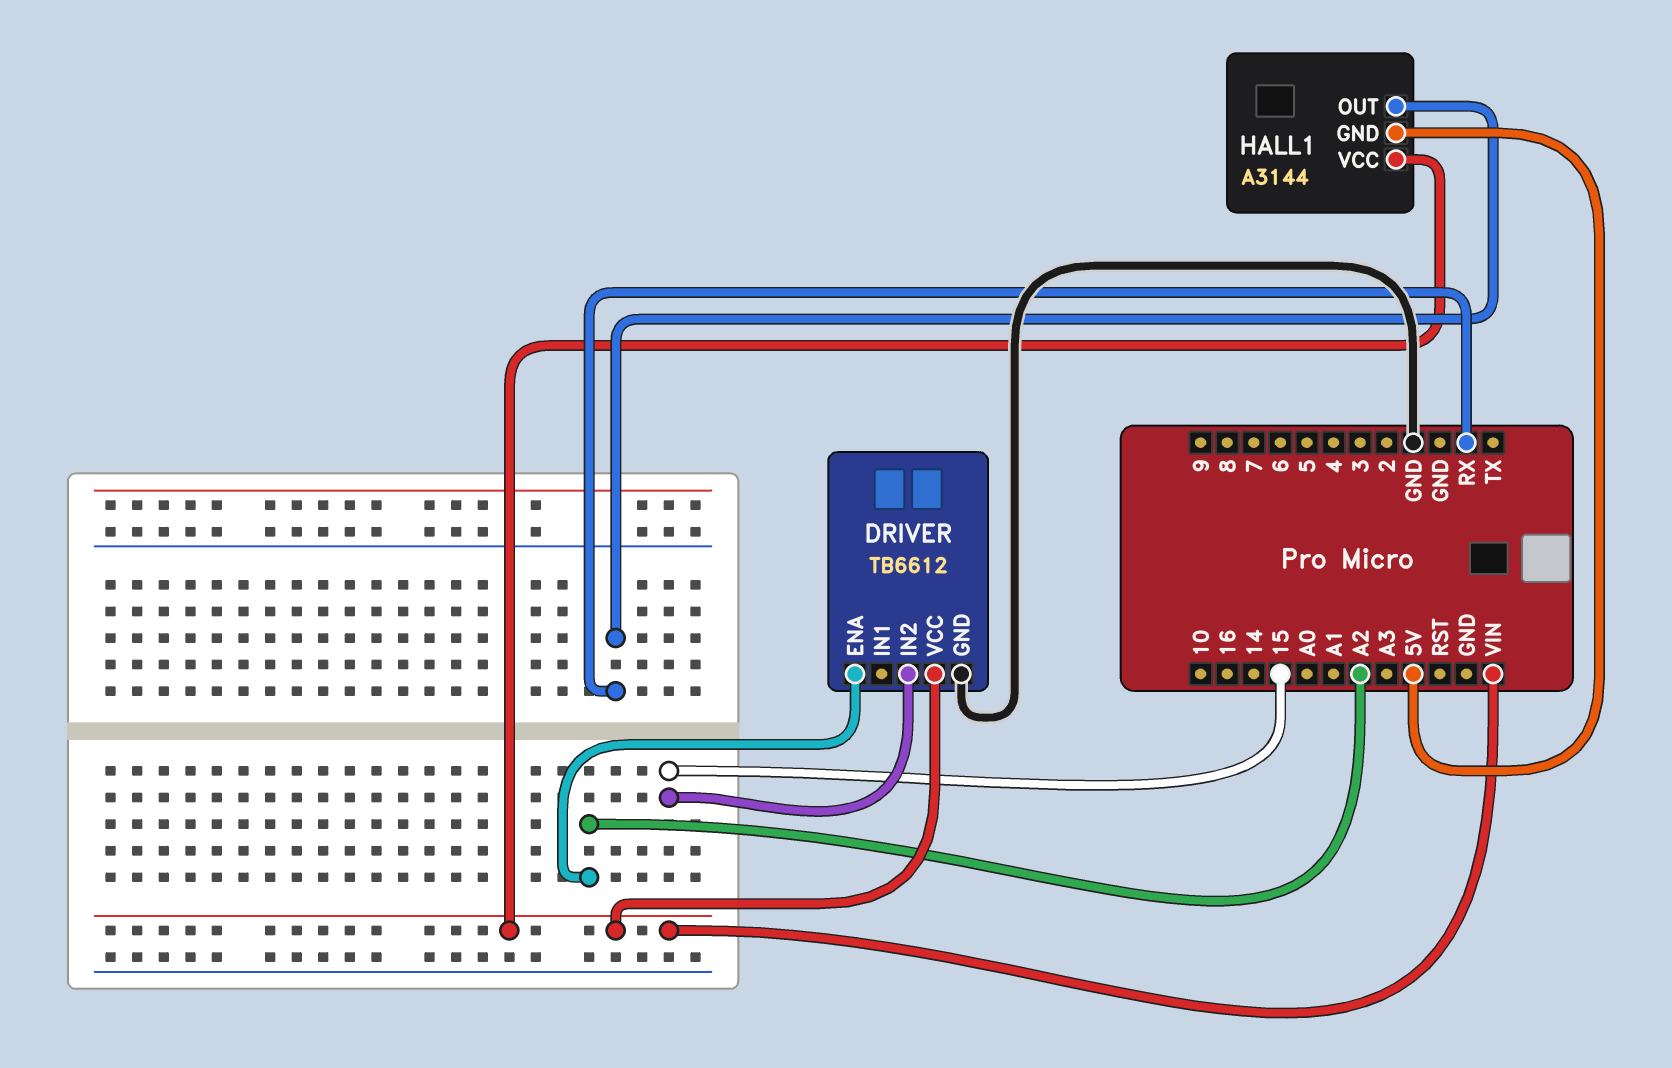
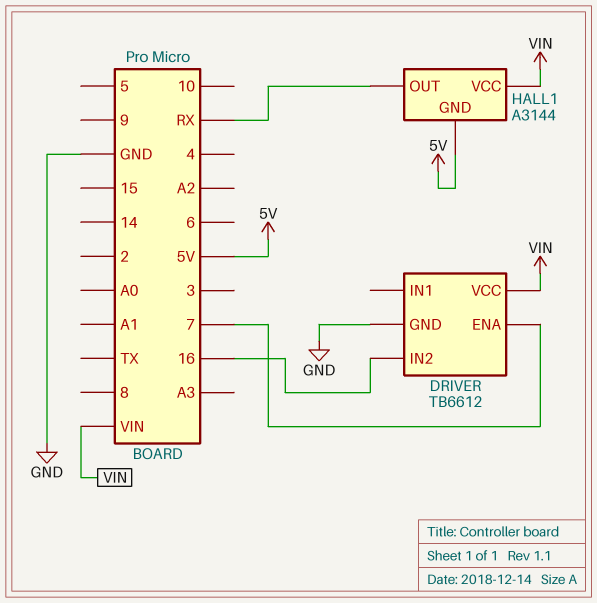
DRIVER pin ENA: A2 -> 7
DRIVER pin IN2: 15 -> 16

